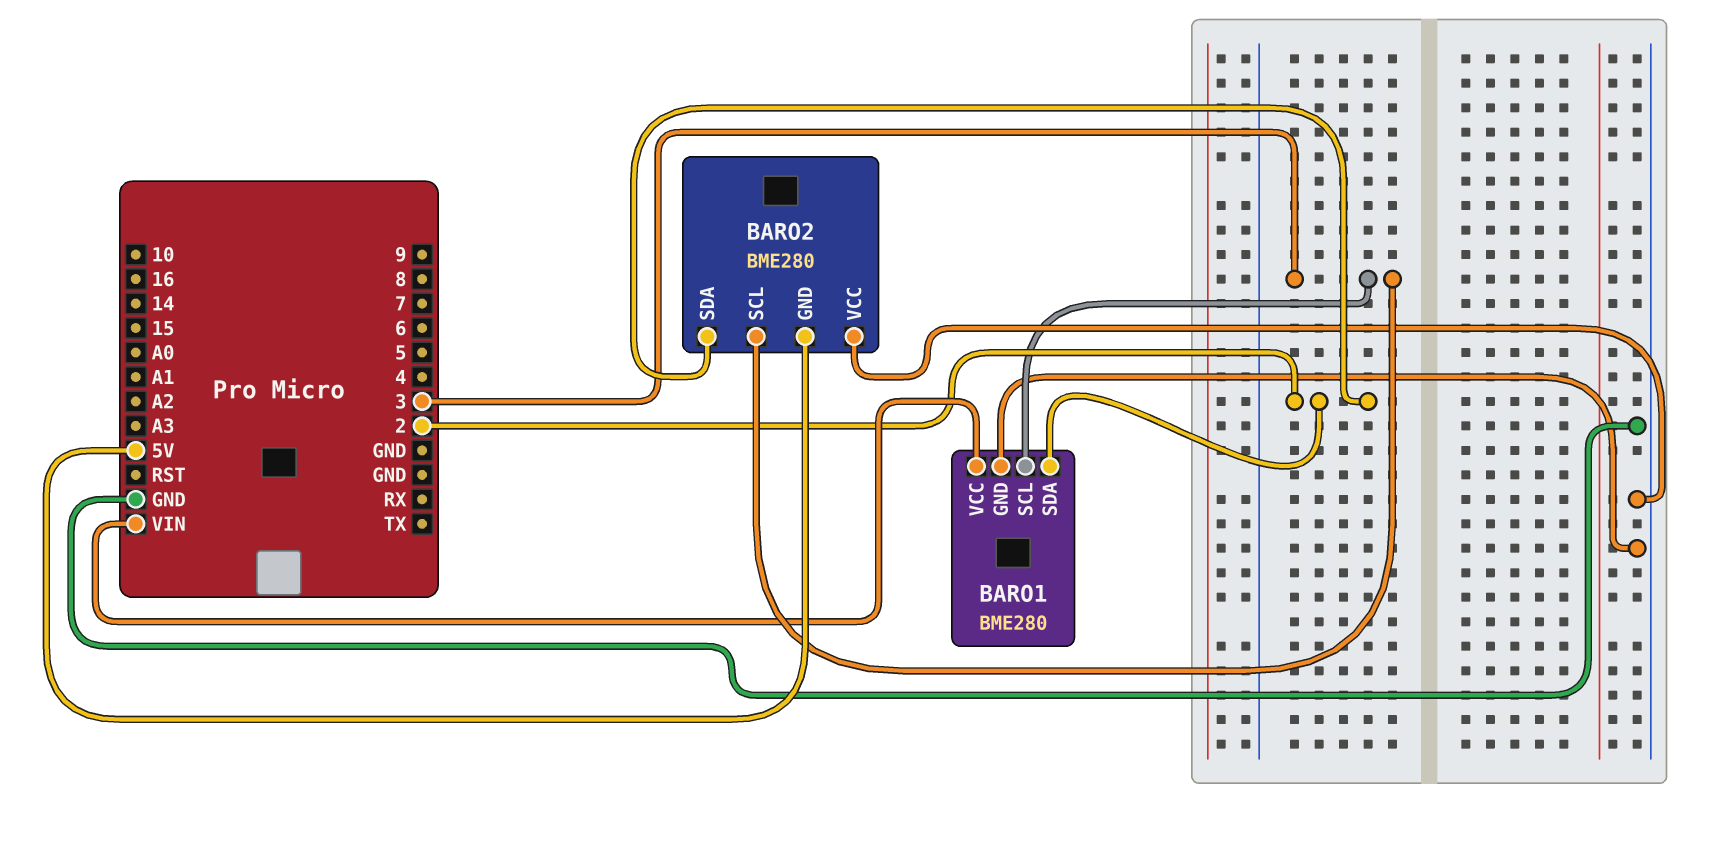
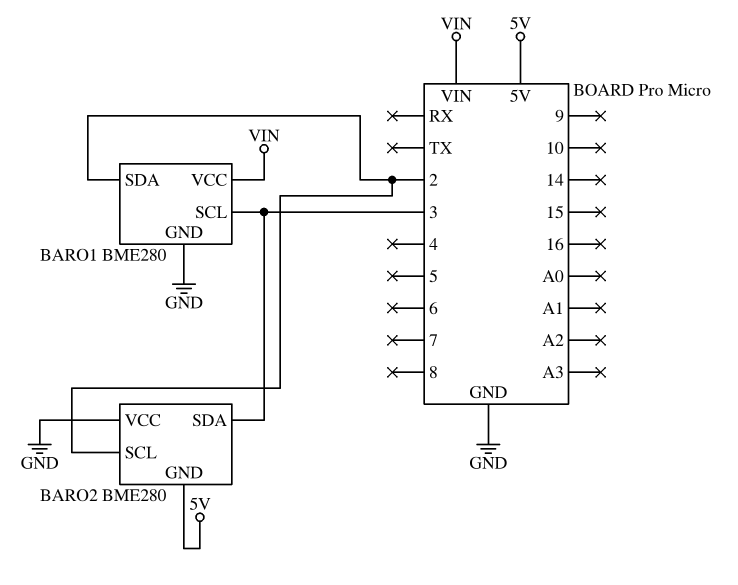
BARO2 pin SCL: 3 -> 2
BARO2 pin SDA: 2 -> 3

